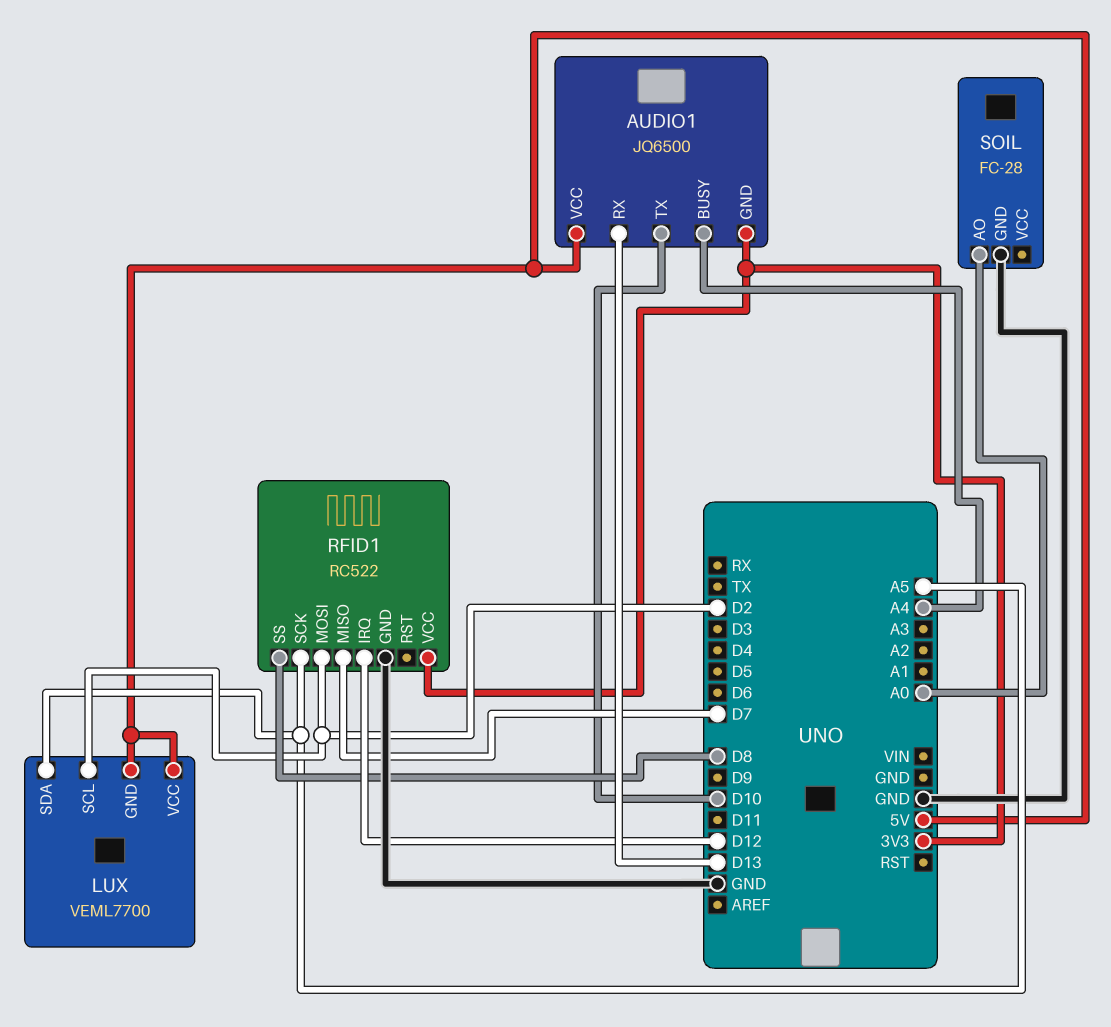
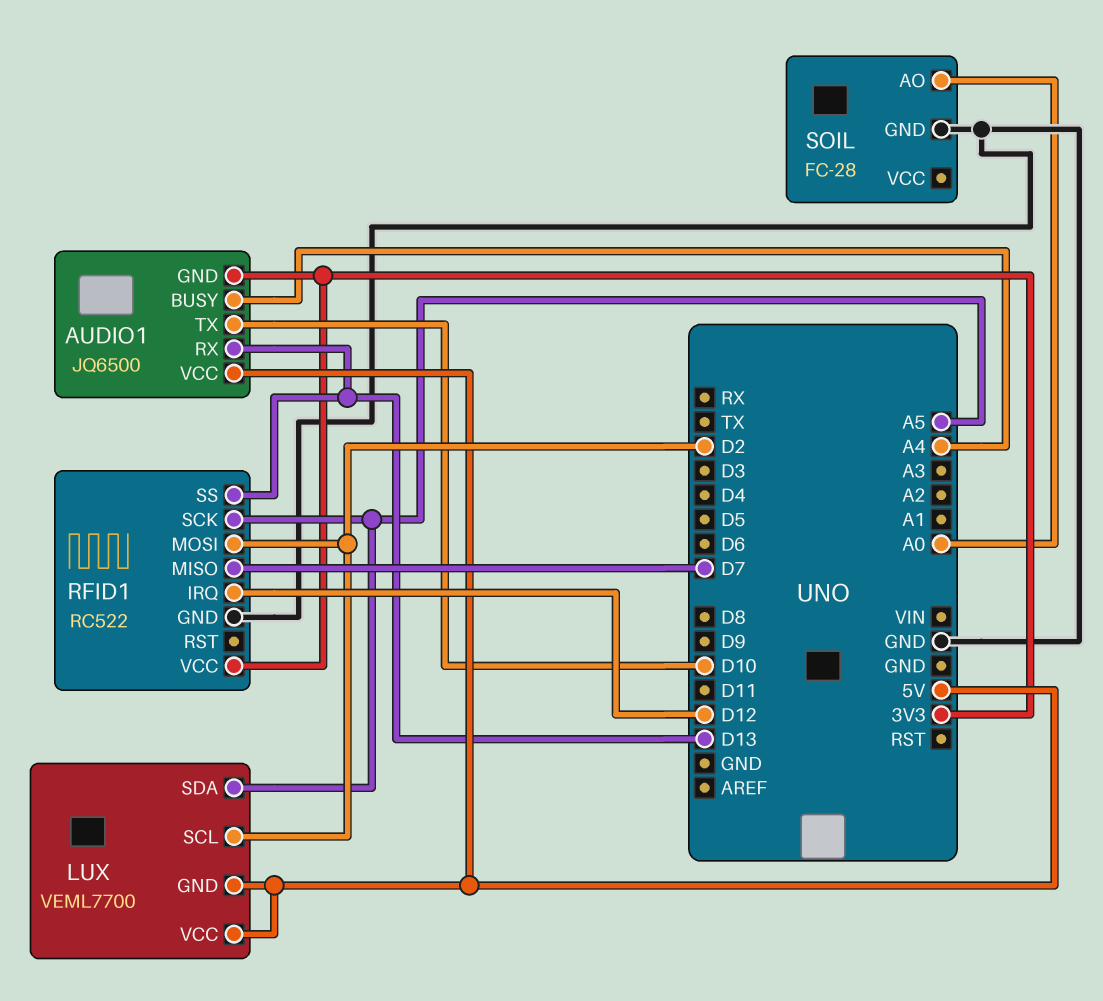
RFID1 pin SS: D8 -> D13

